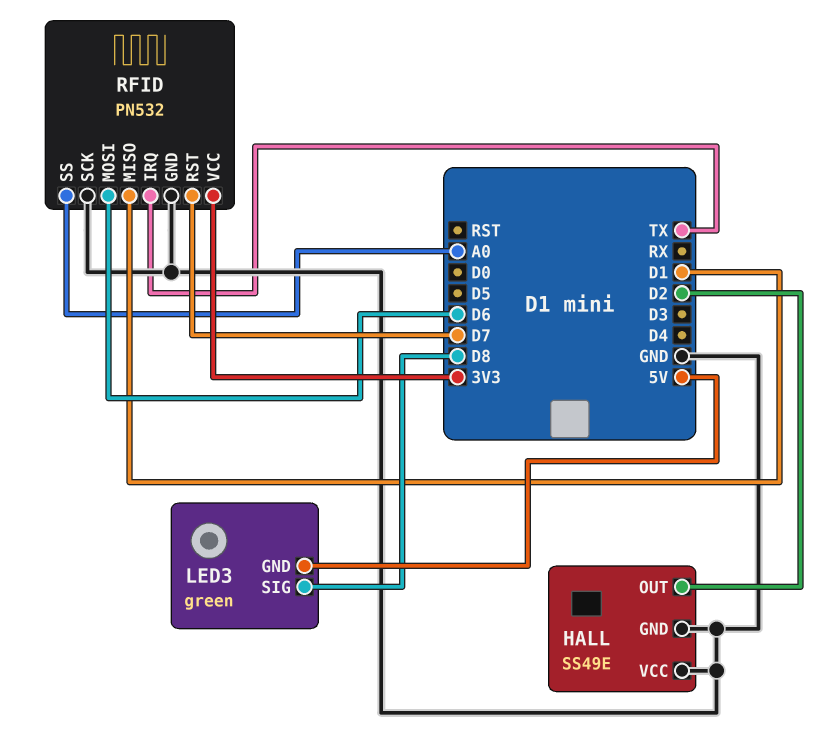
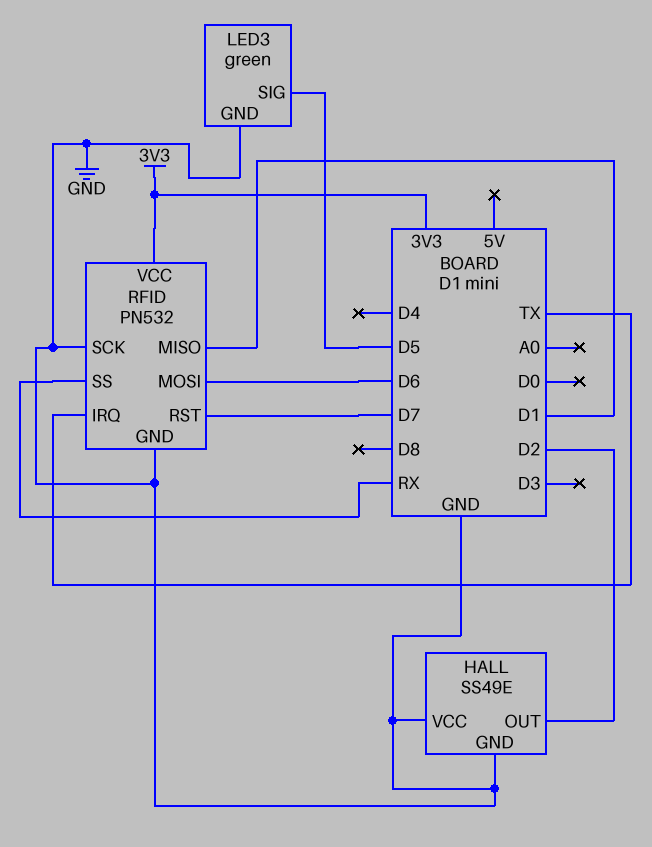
LED3 pin GND: 5V -> GND
LED3 pin SIG: D8 -> D5
RFID pin SS: A0 -> RX

